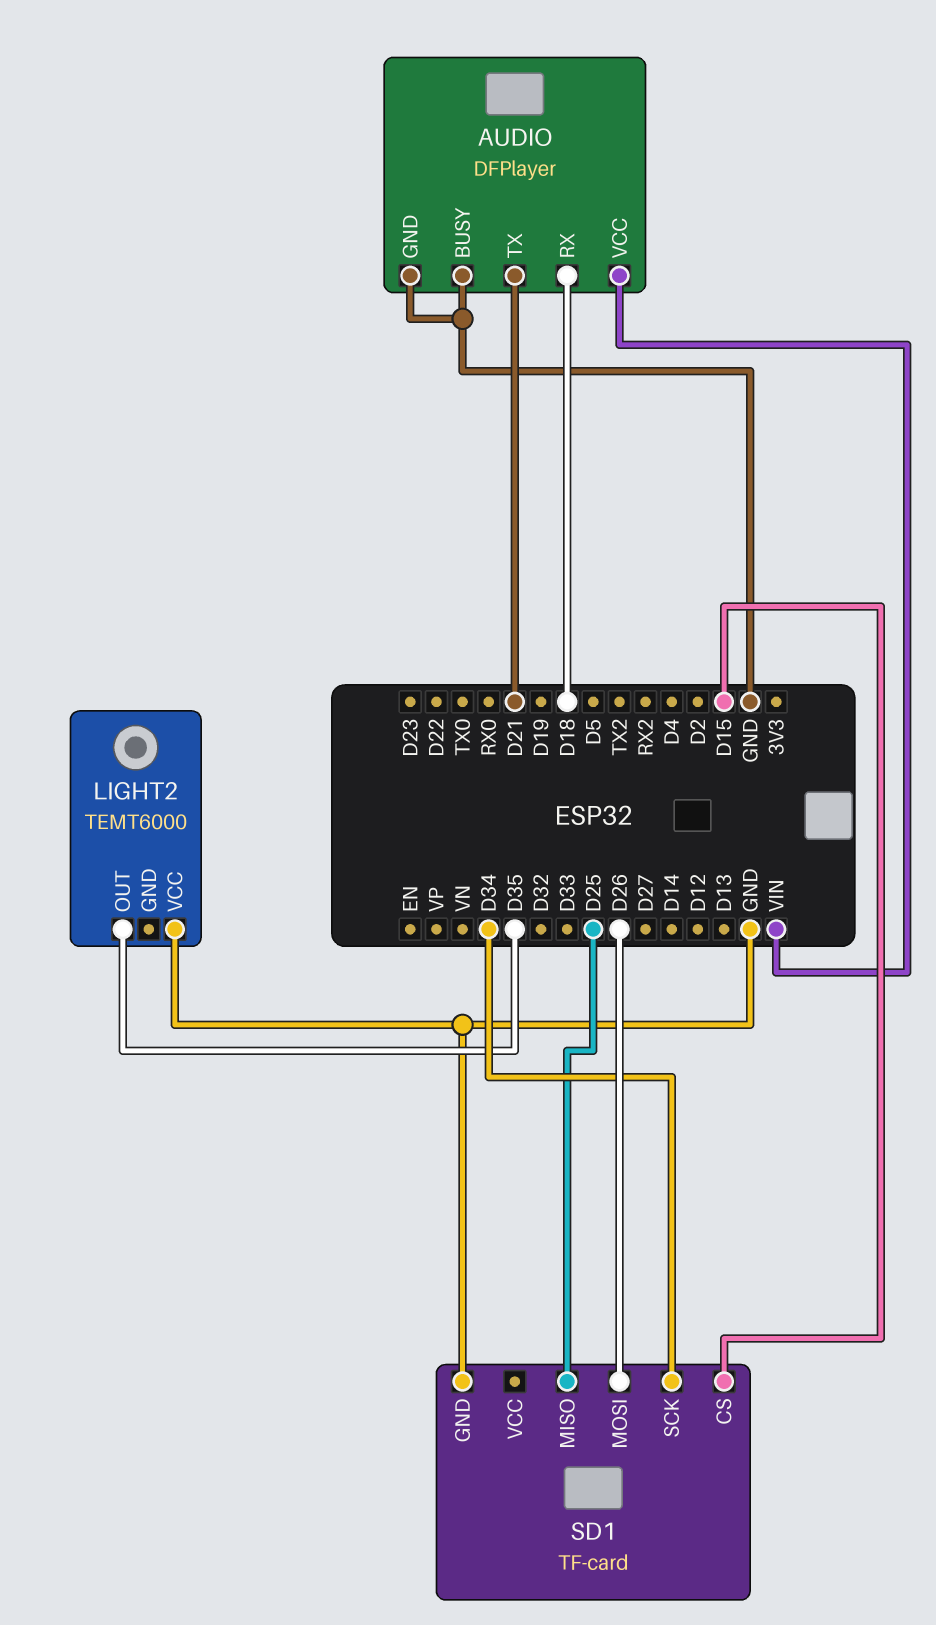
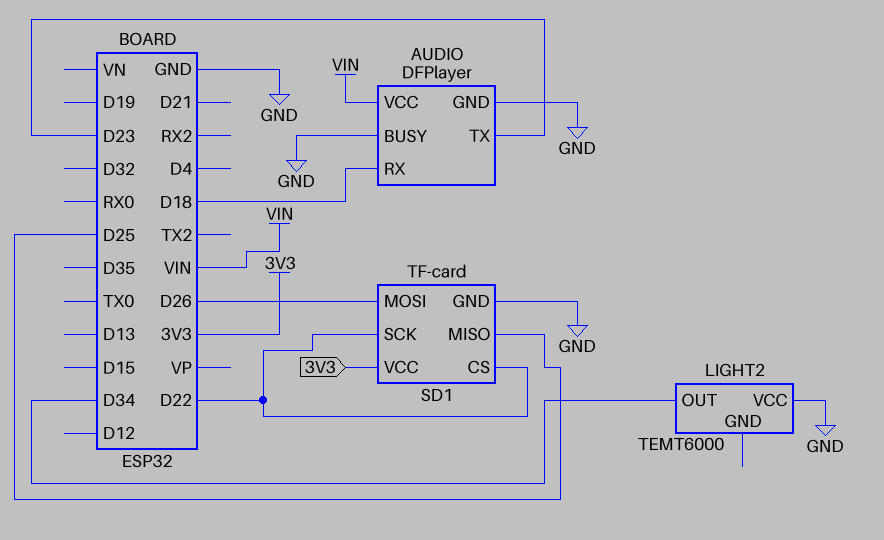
AUDIO pin TX: D21 -> D23
LIGHT2 pin OUT: D35 -> D34
SD1 pin CS: D15 -> D22
SD1 pin SCK: D34 -> D22
SD1 pin VCC: none -> 3V3

